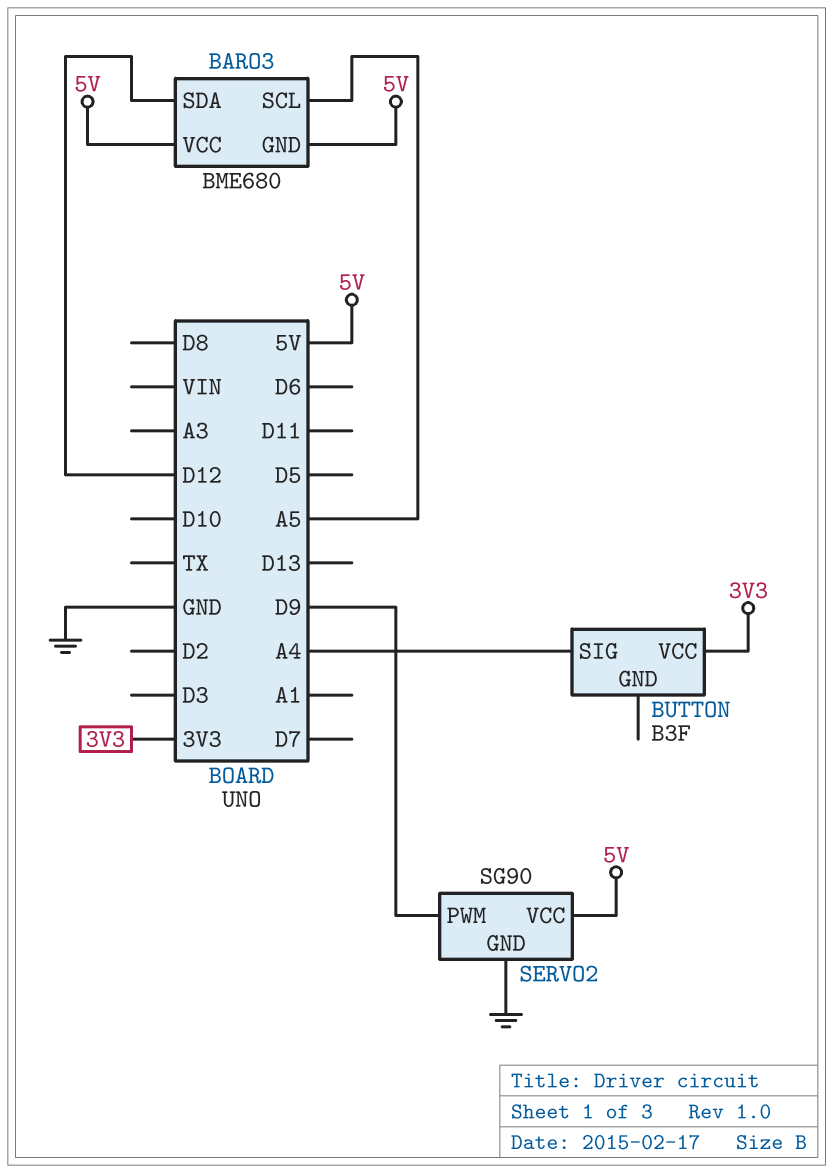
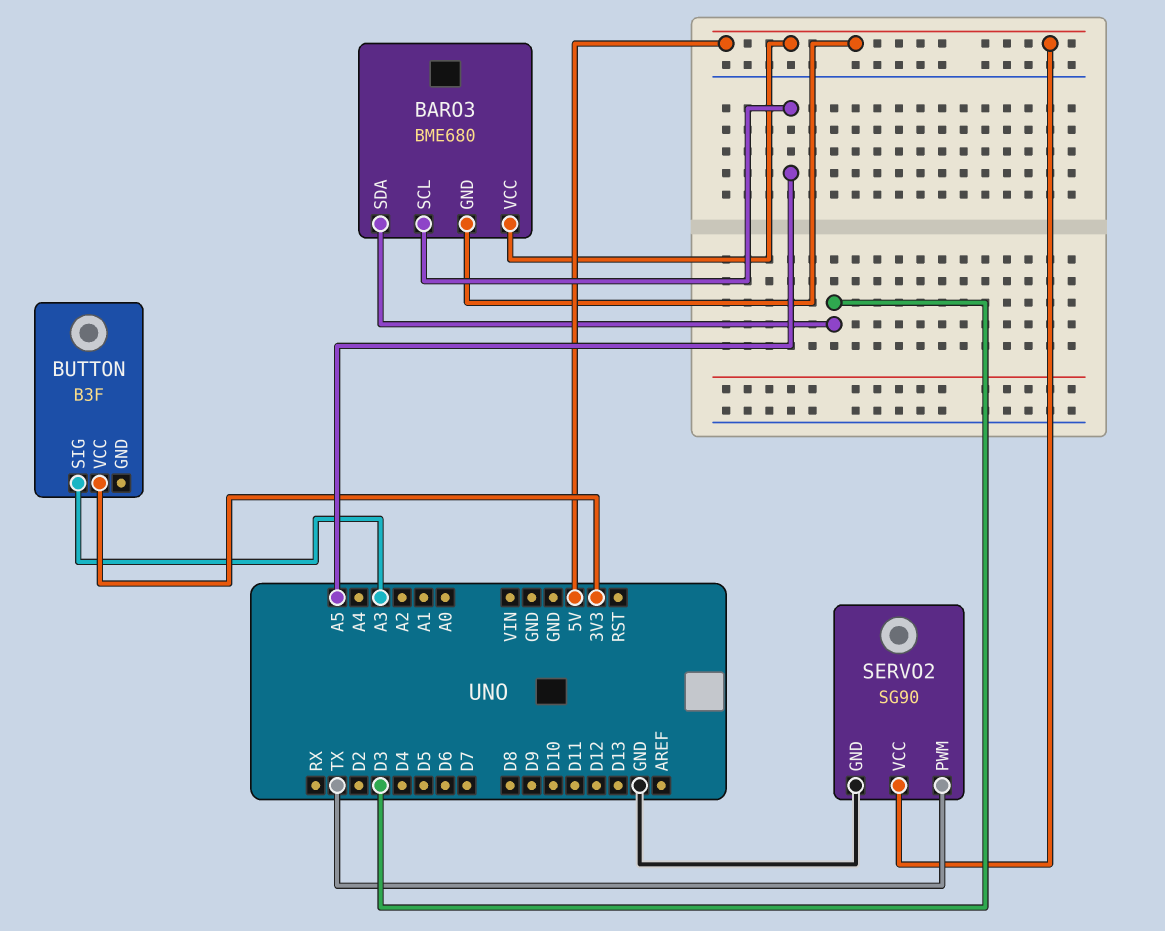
BARO3 pin SDA: D12 -> D3
BUTTON pin SIG: A4 -> A3
SERVO2 pin PWM: D9 -> TX

